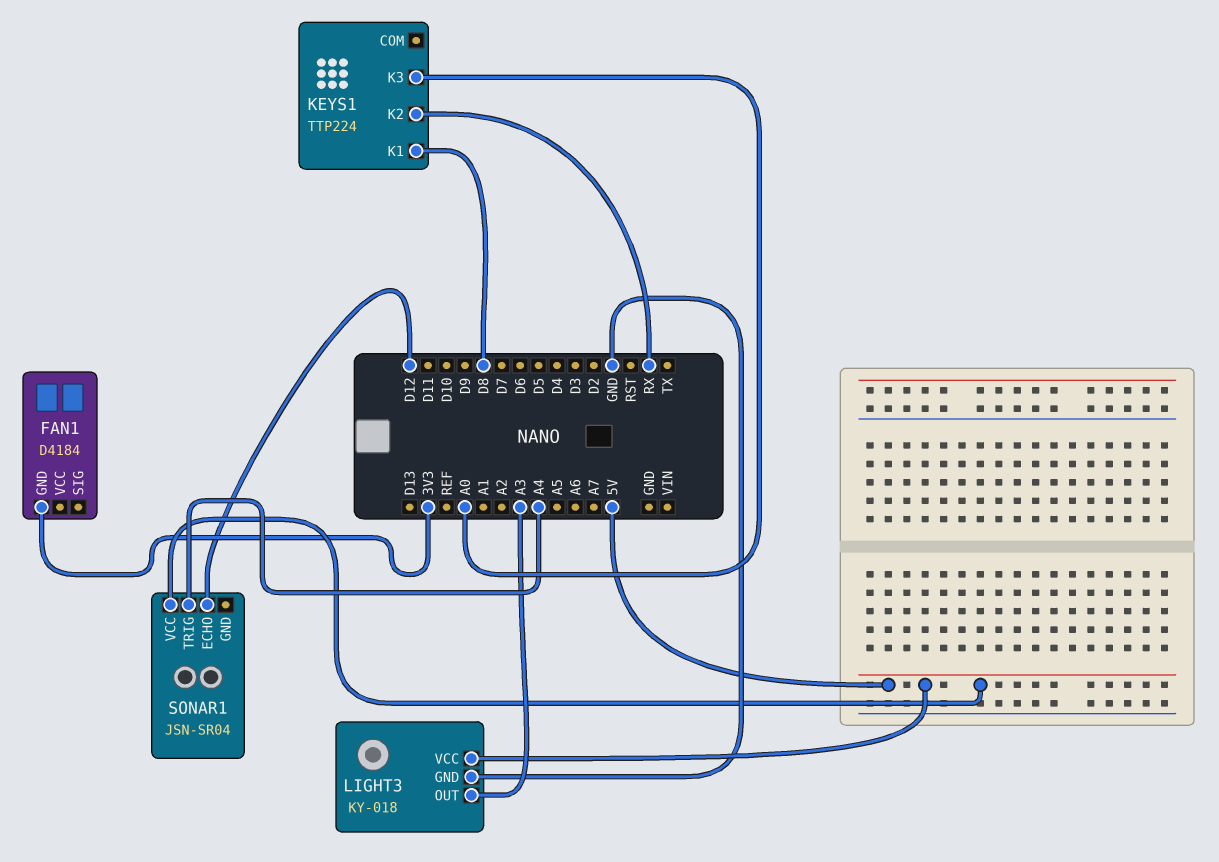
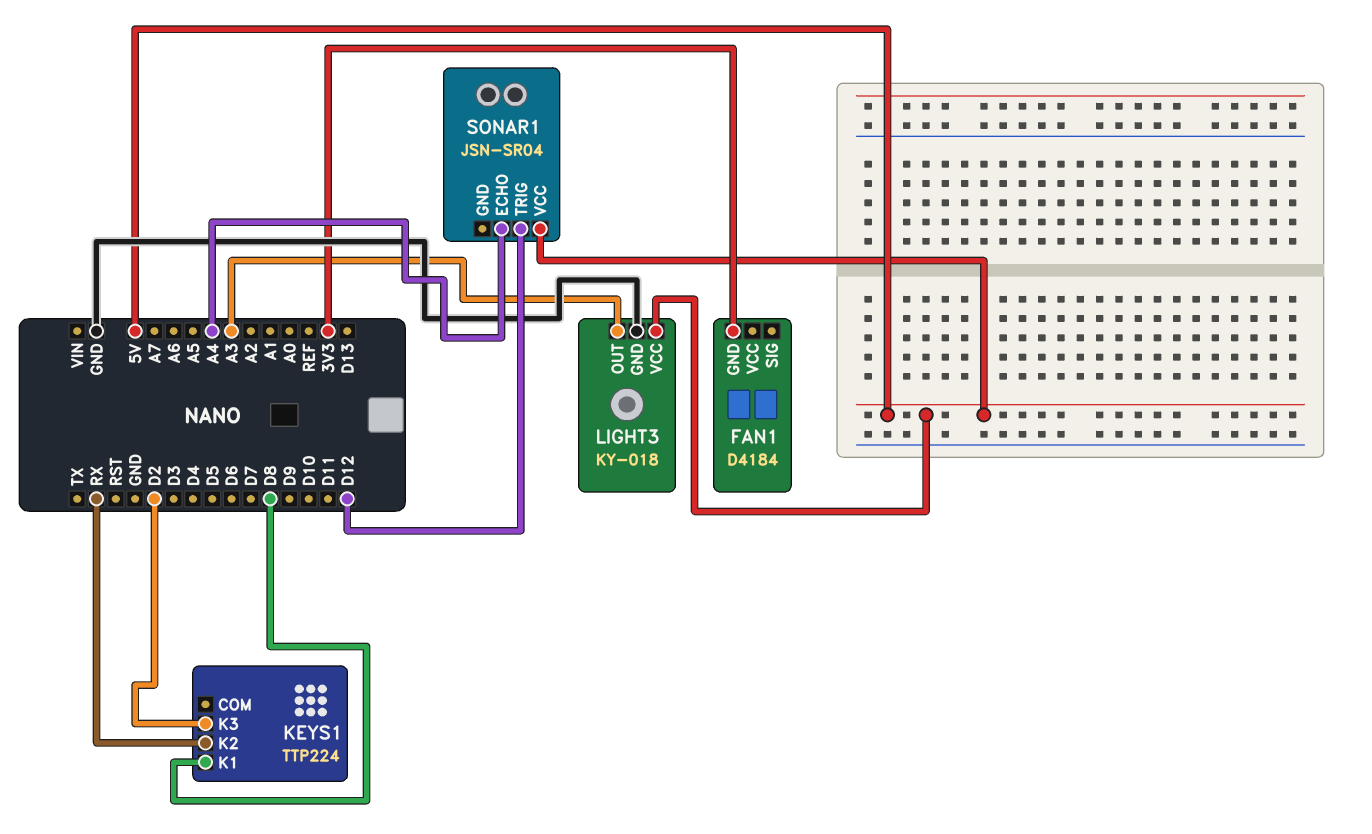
KEYS1 pin K3: A0 -> D2
SONAR1 pin ECHO: D12 -> A4
SONAR1 pin TRIG: A4 -> D12

